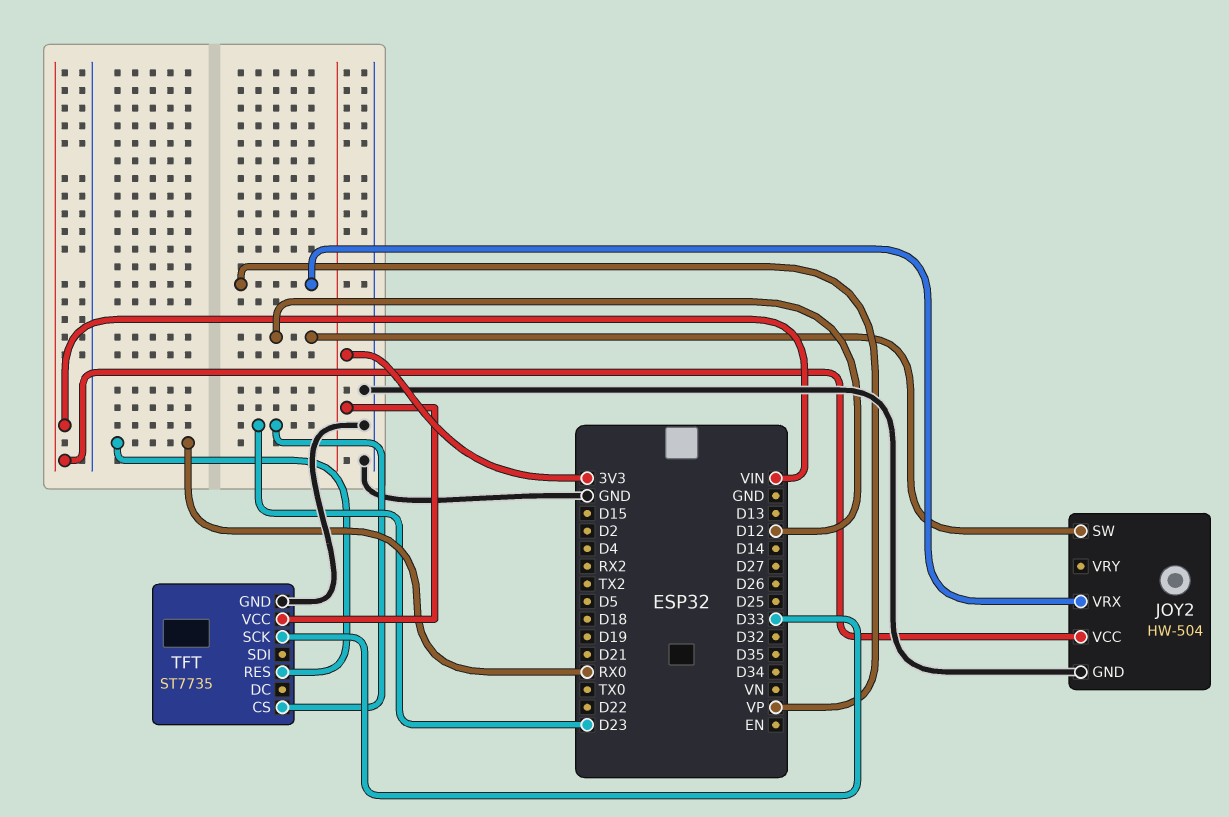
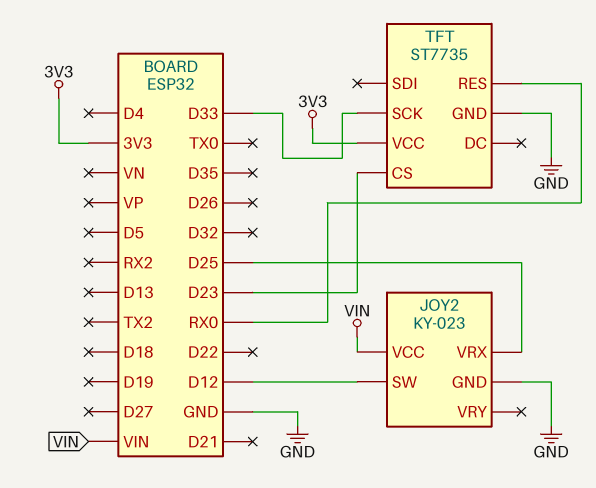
JOY2: HW-504 -> KY-023
JOY2 pin VRX: VP -> D25

